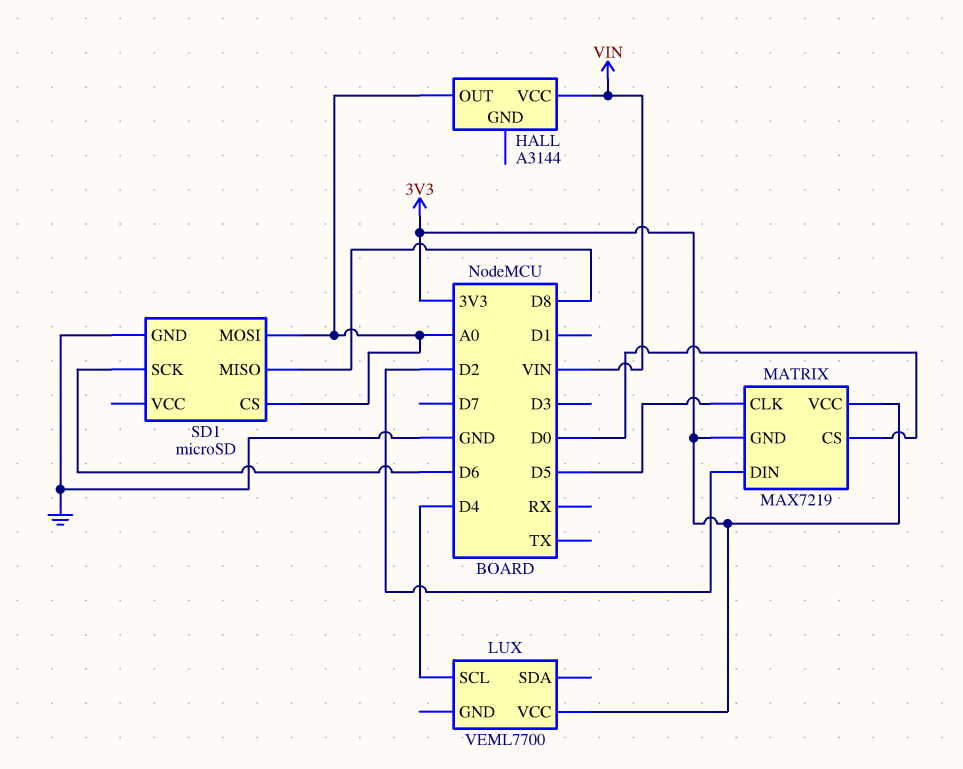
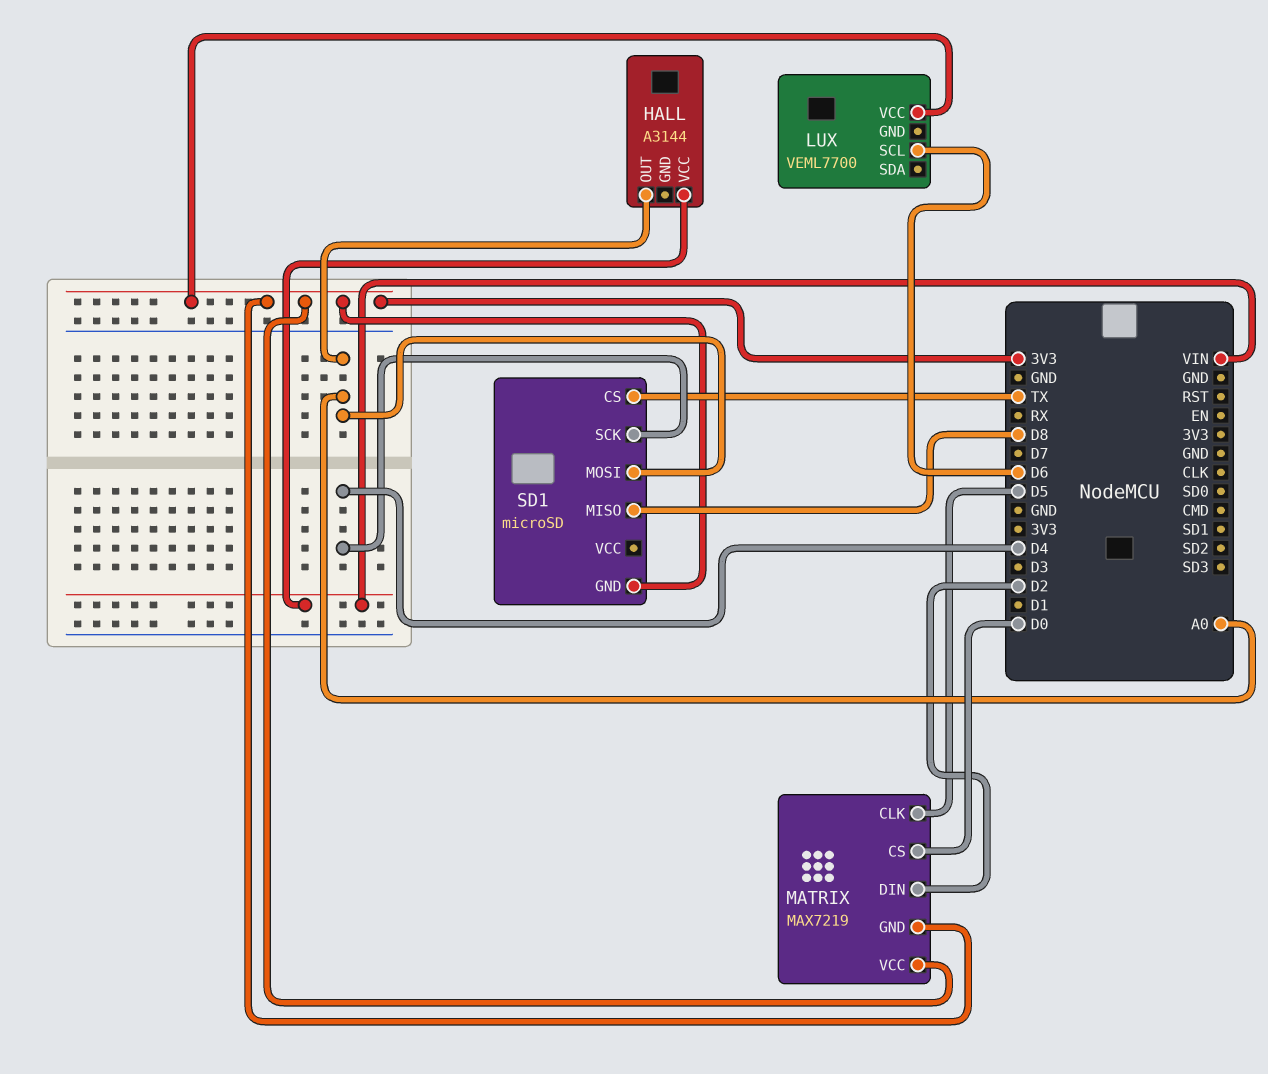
LUX pin SCL: D4 -> D6
SD1 pin CS: A0 -> TX
SD1 pin GND: GND -> 3V3
SD1 pin SCK: D6 -> D4

